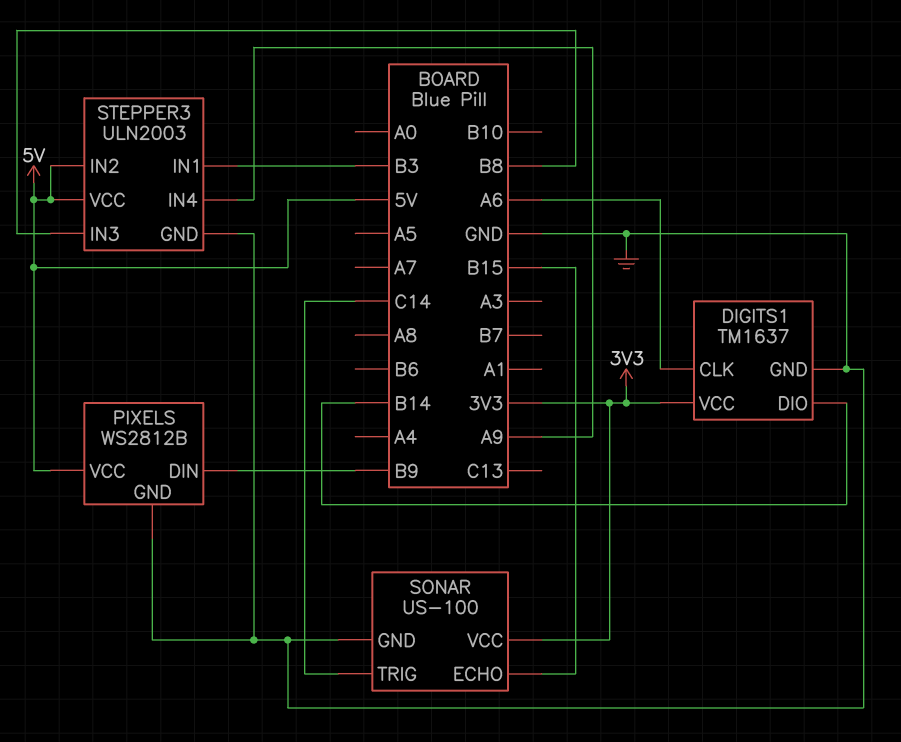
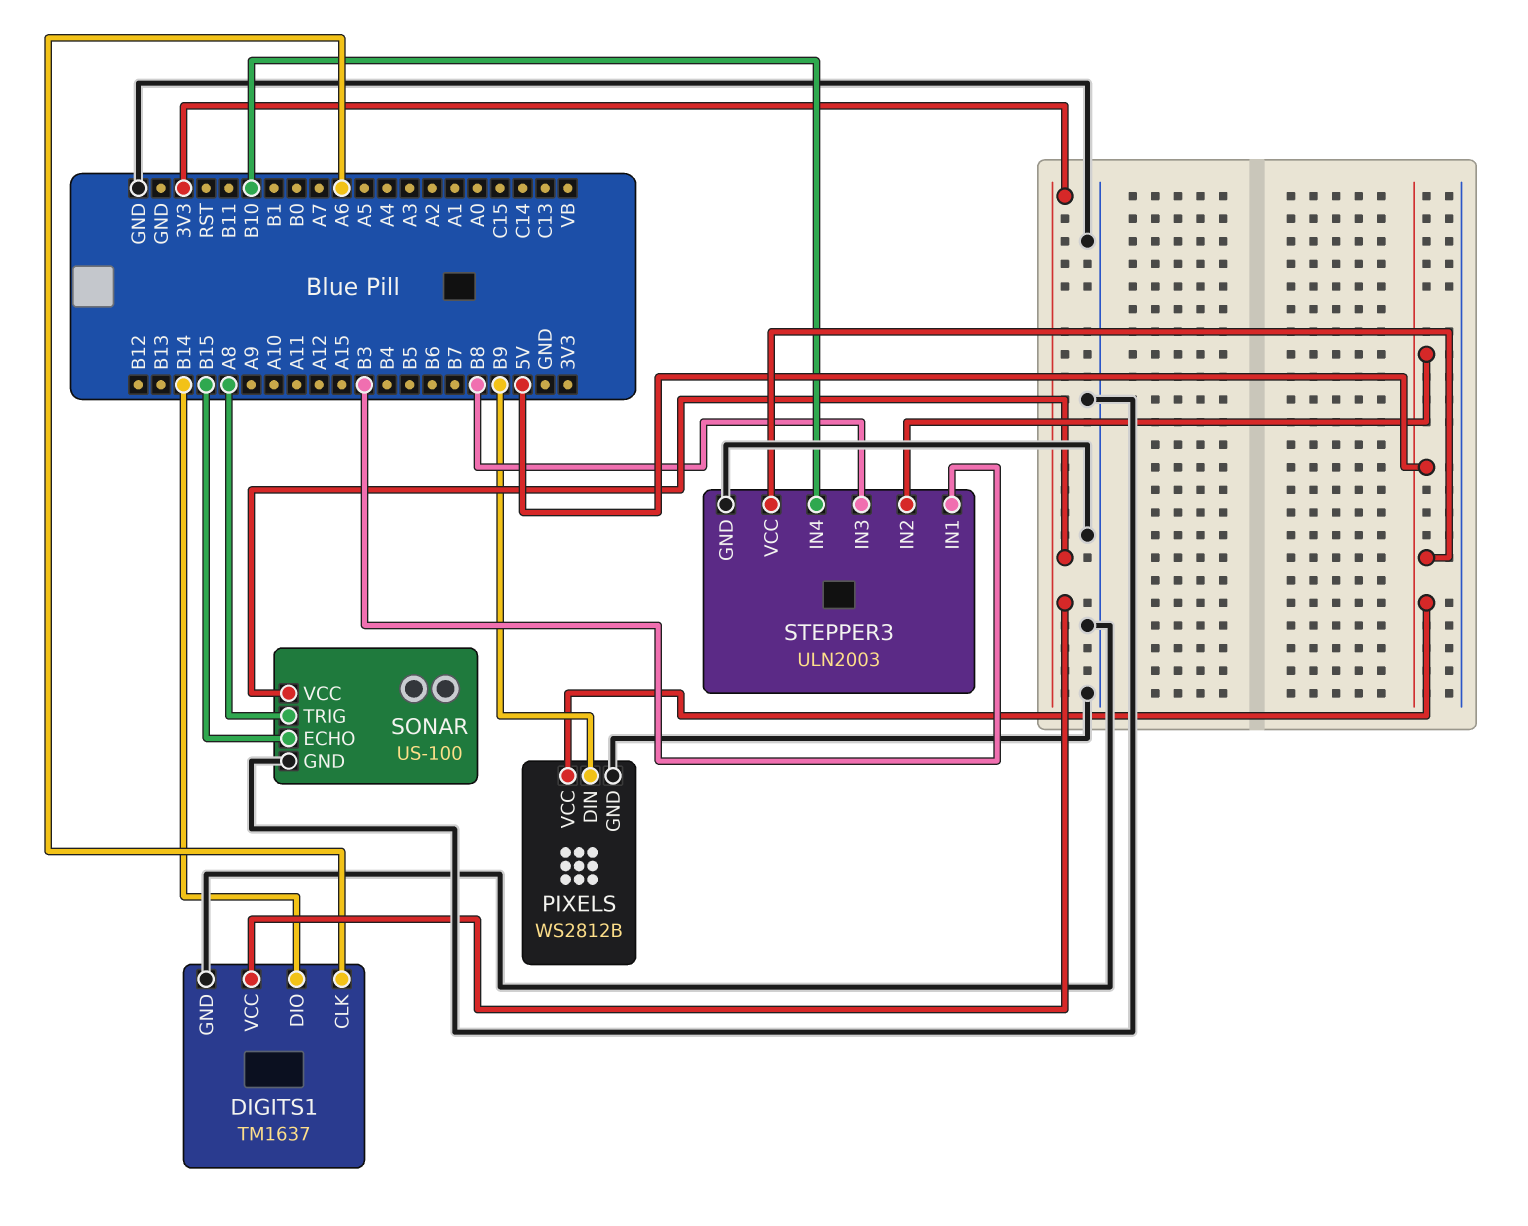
SONAR pin TRIG: C14 -> A8
STEPPER3 pin IN4: A9 -> B10

